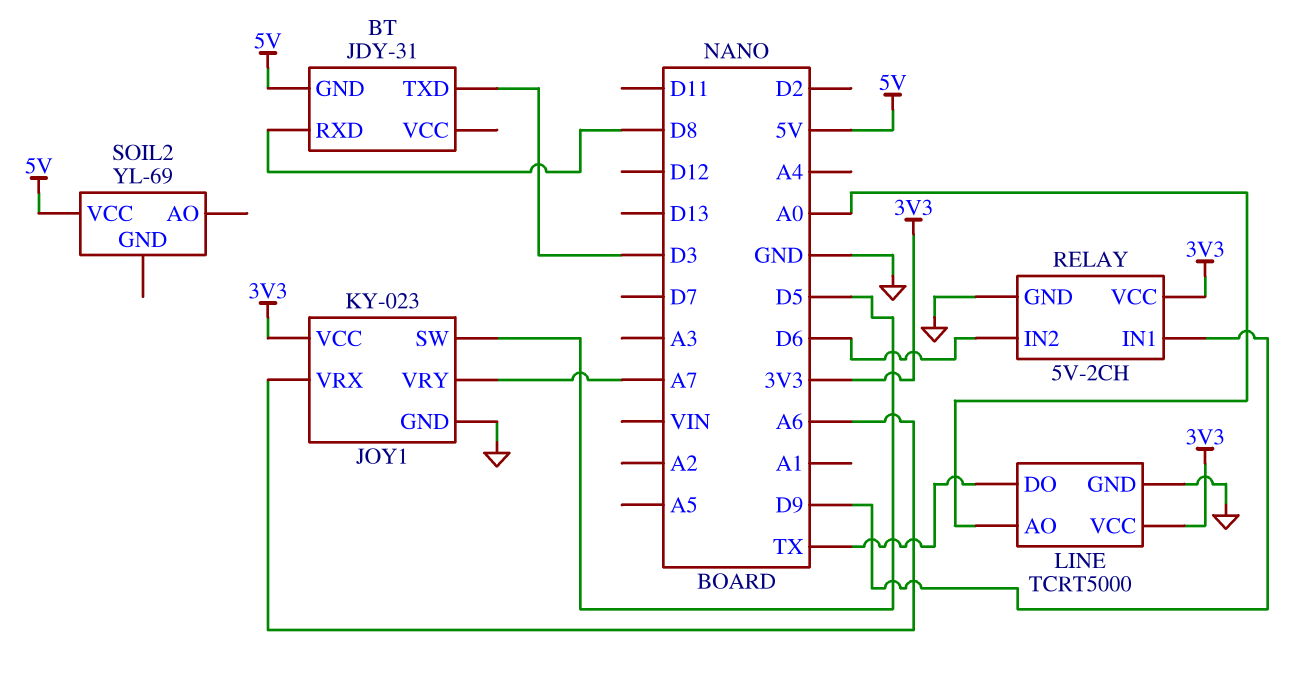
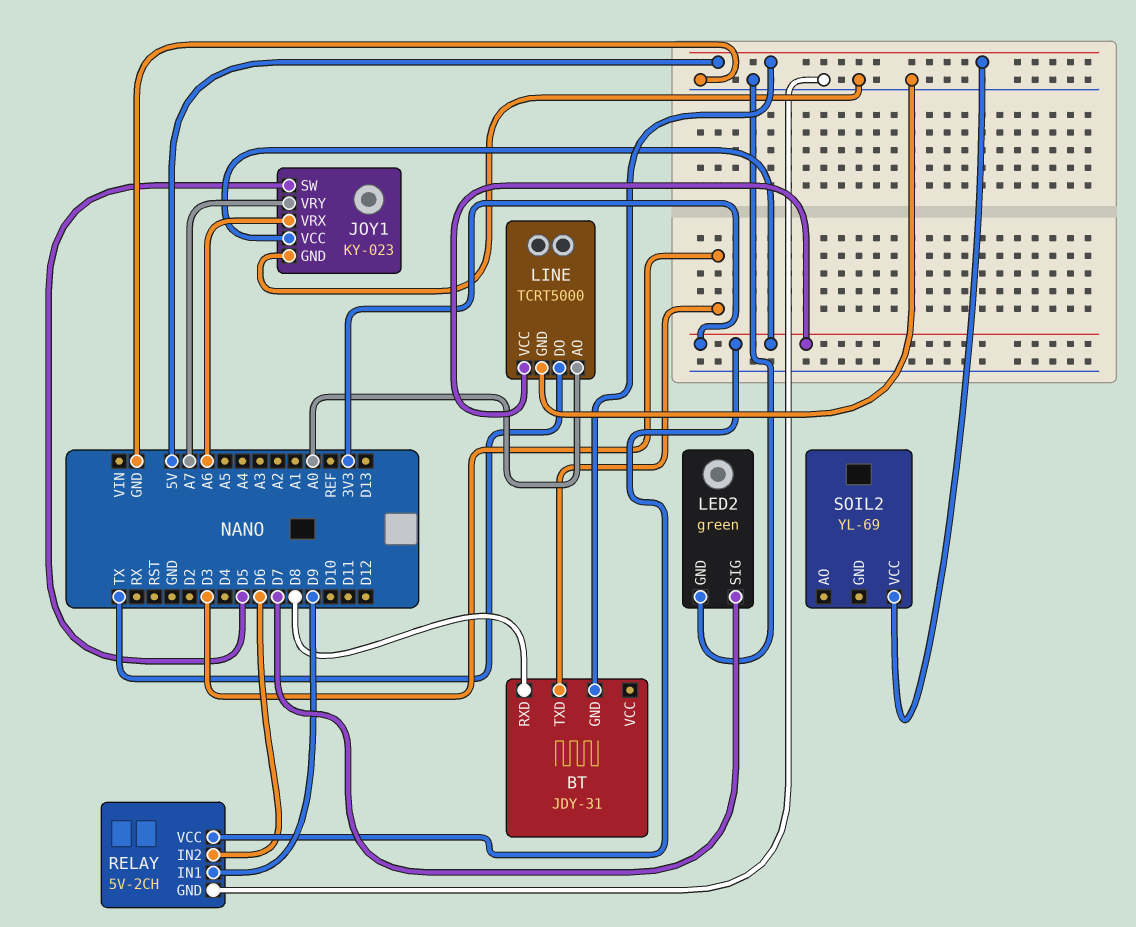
LED2: none -> green
LED2 pin GND: none -> GND
LED2 pin SIG: none -> D7

